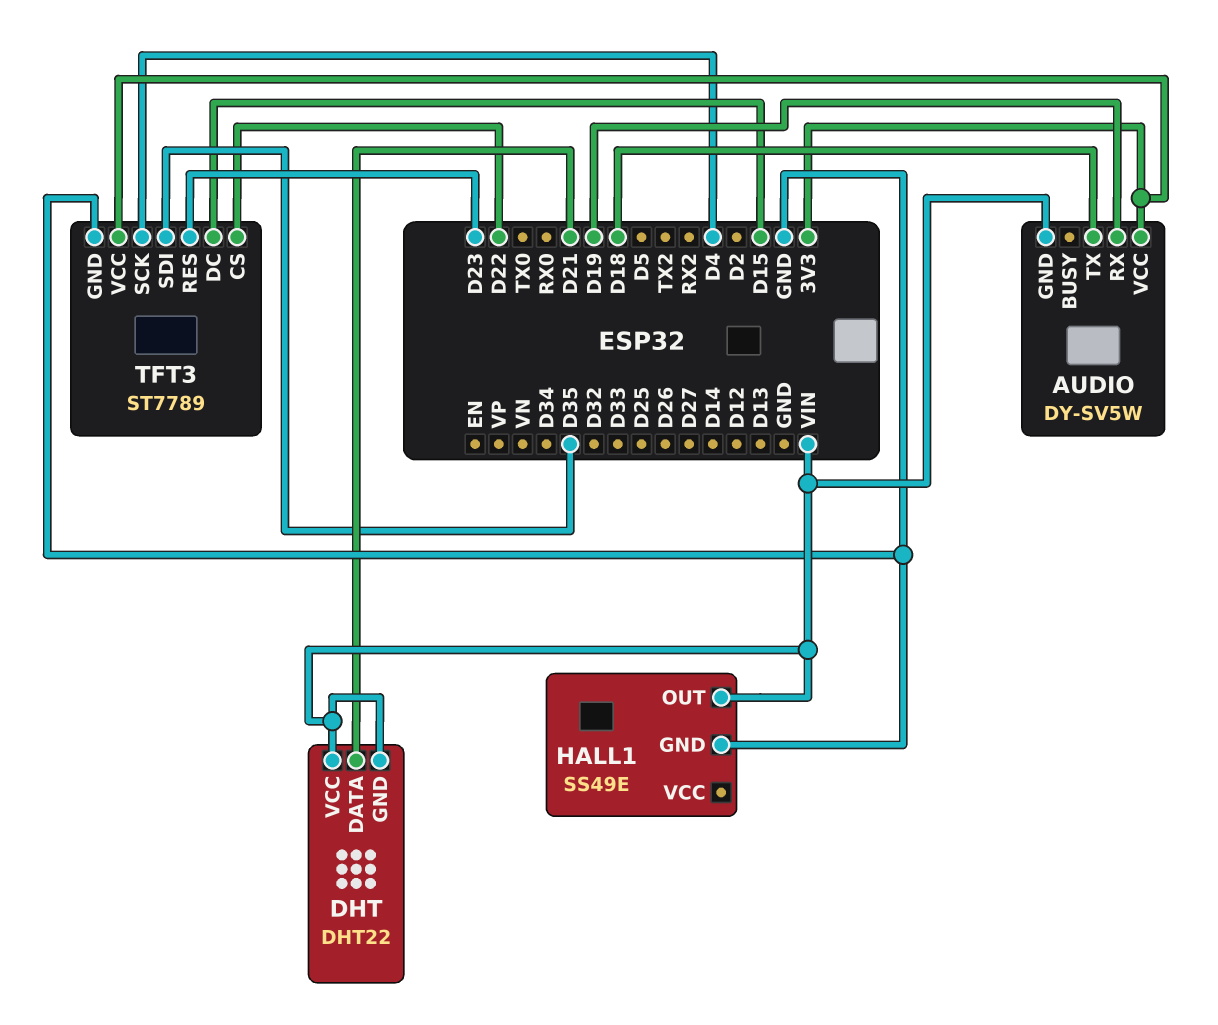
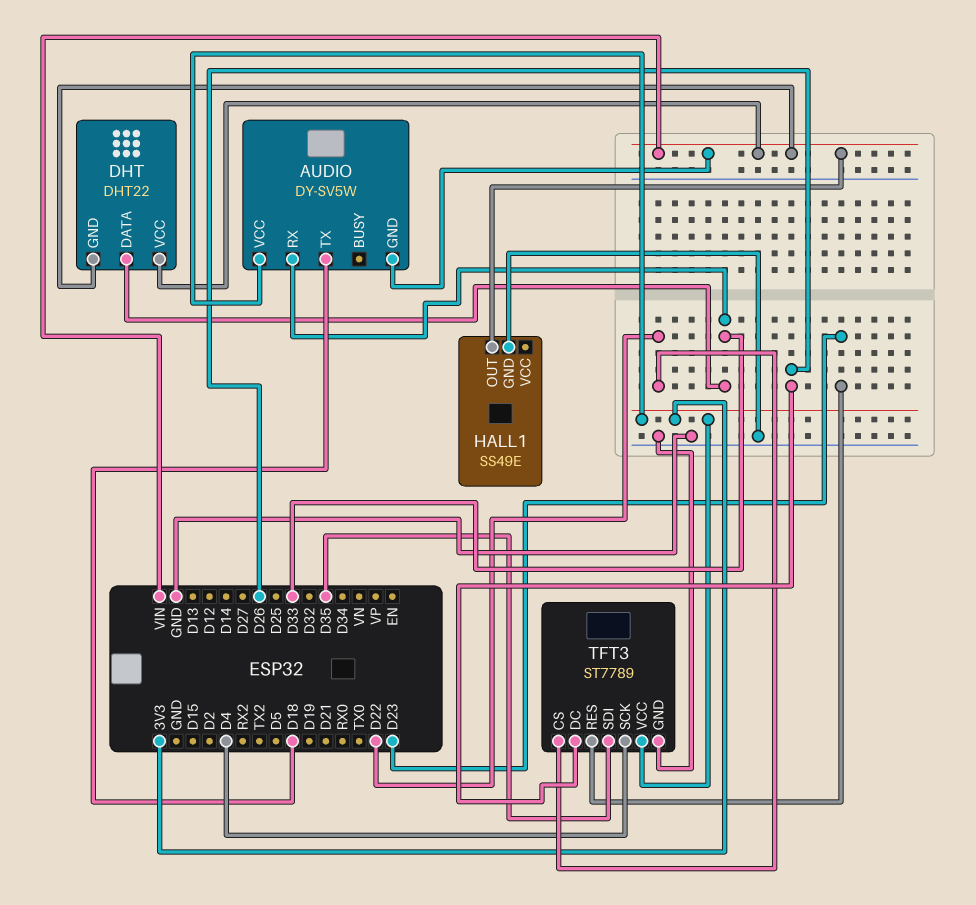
AUDIO pin RX: D19 -> D33
DHT pin DATA: D21 -> D33
TFT3 pin DC: D15 -> D26

